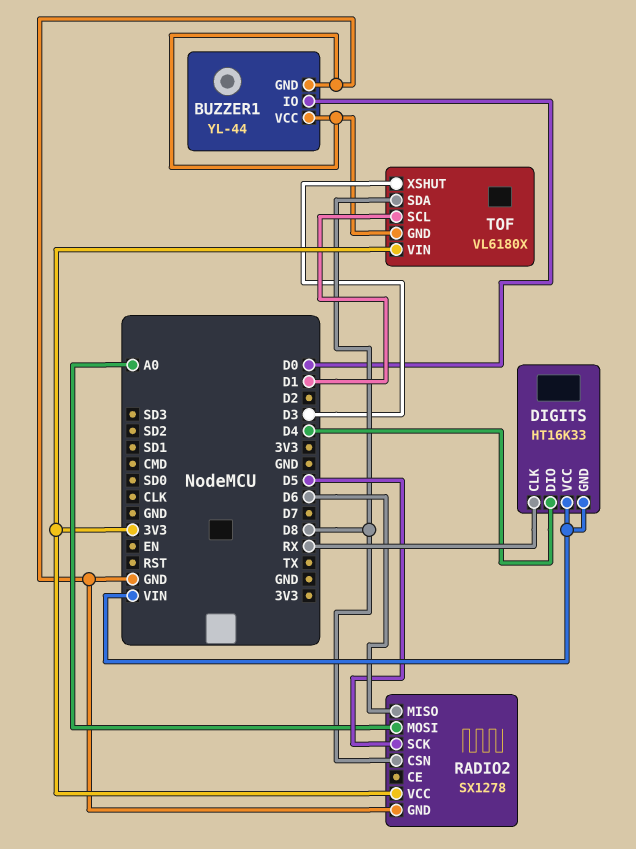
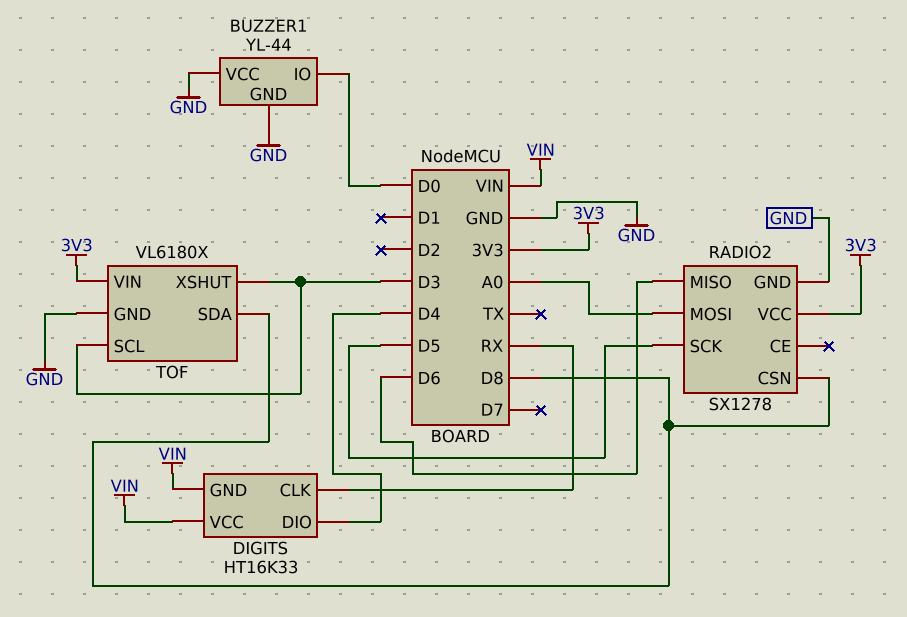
TOF pin SCL: D1 -> D3

